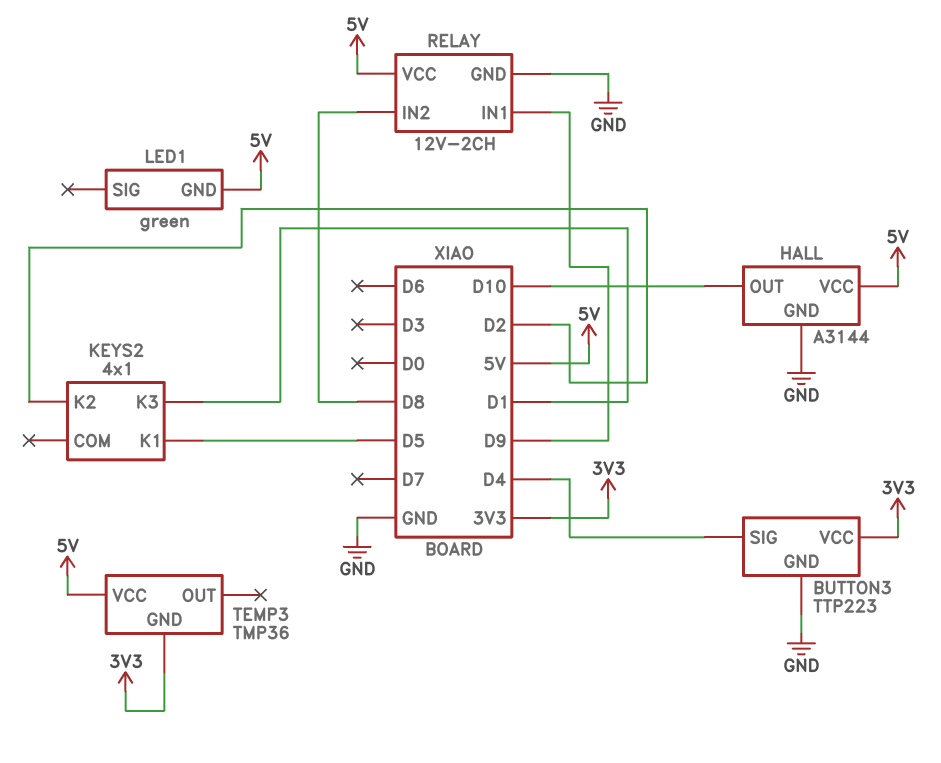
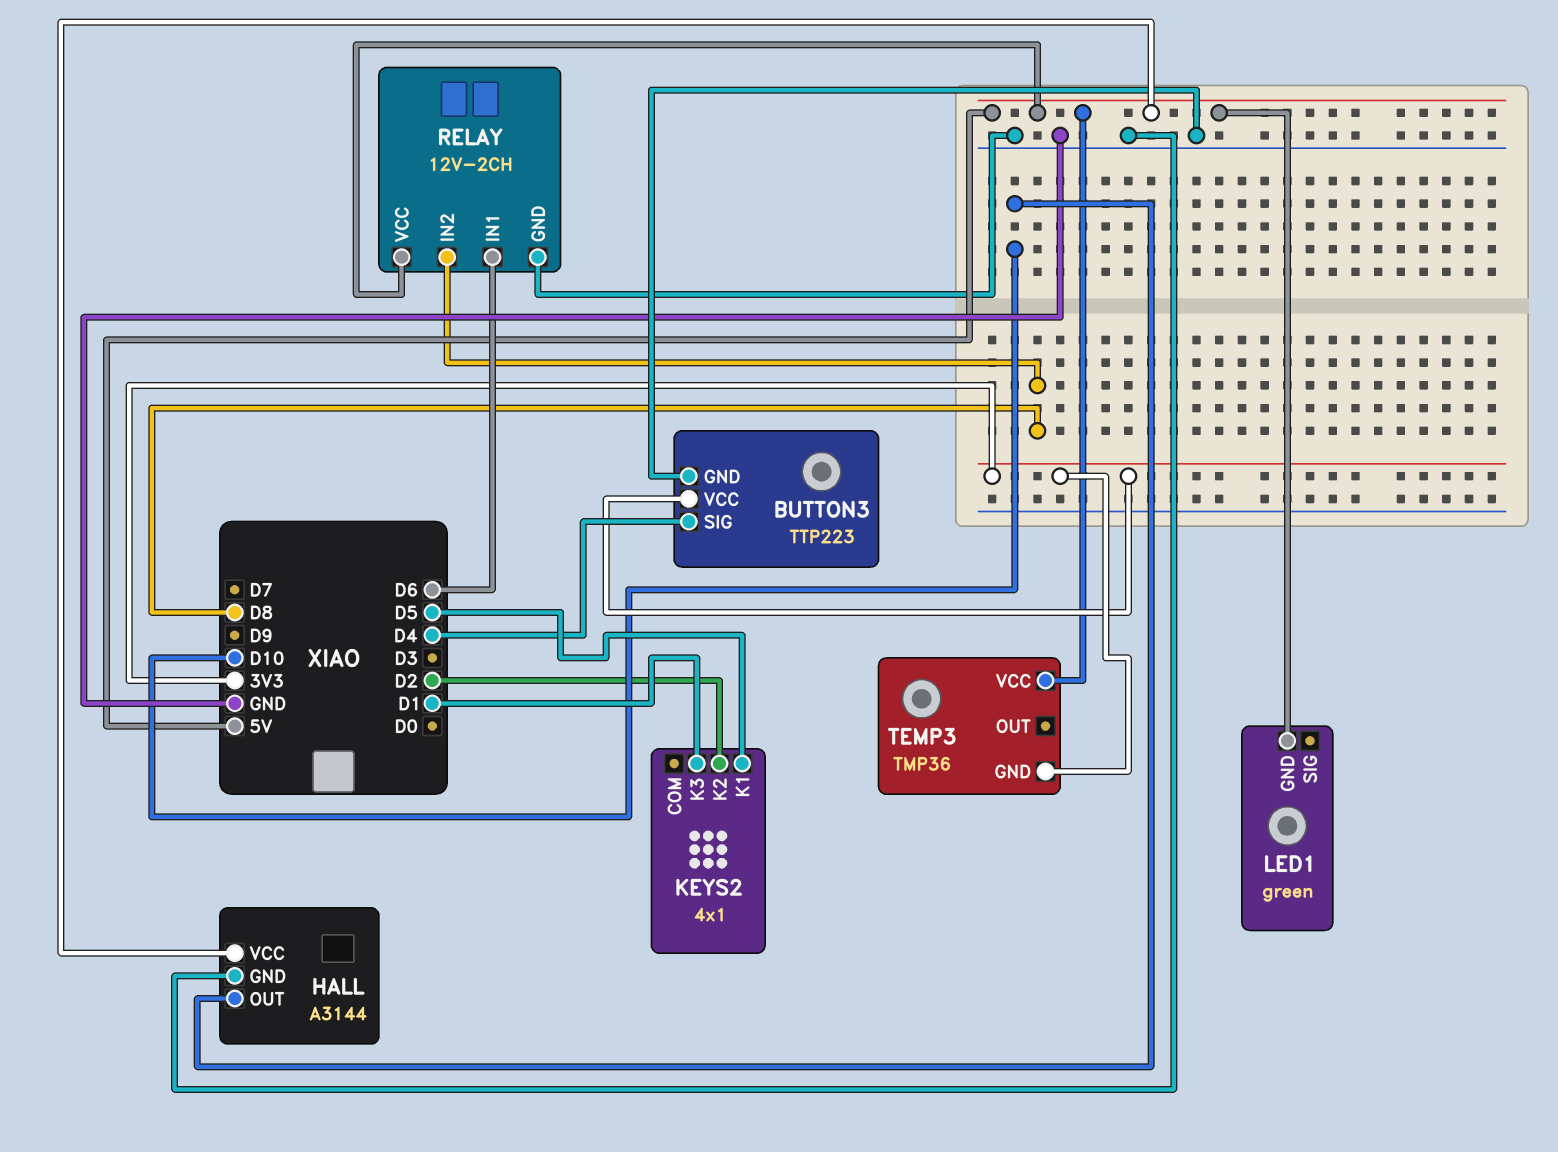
RELAY pin IN1: D9 -> D6

